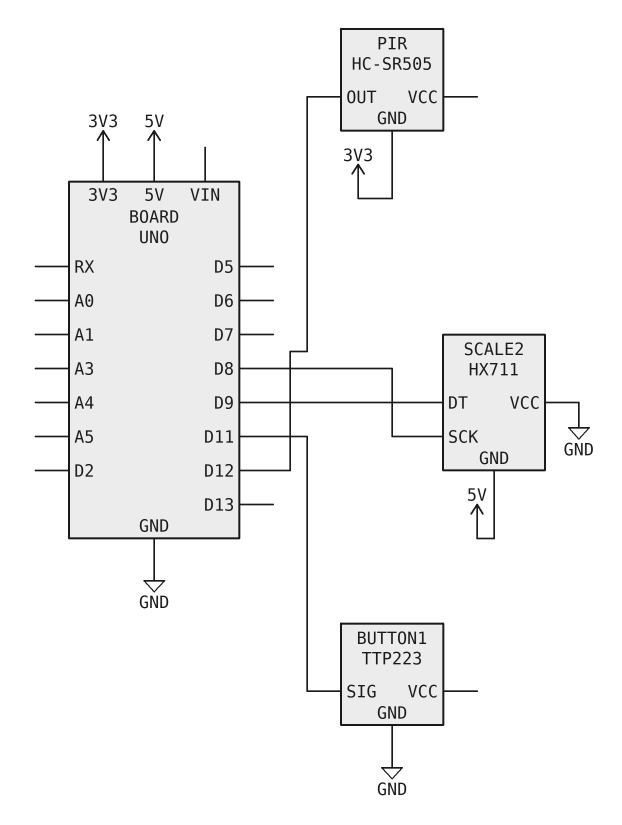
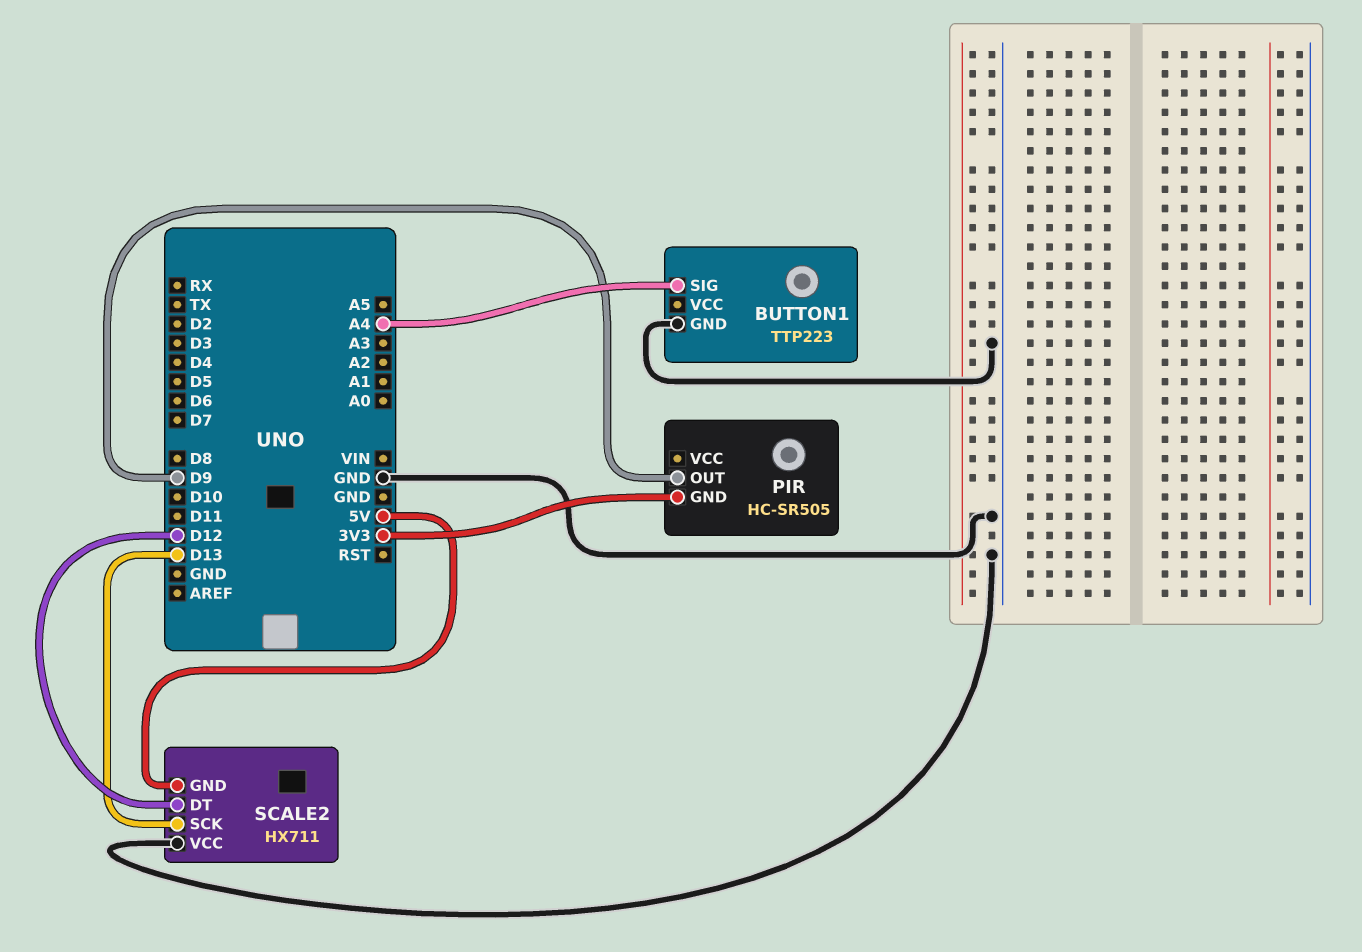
BUTTON1 pin SIG: D11 -> A4
PIR pin OUT: D12 -> D9
SCALE2 pin DT: D9 -> D12
SCALE2 pin SCK: D8 -> D13

